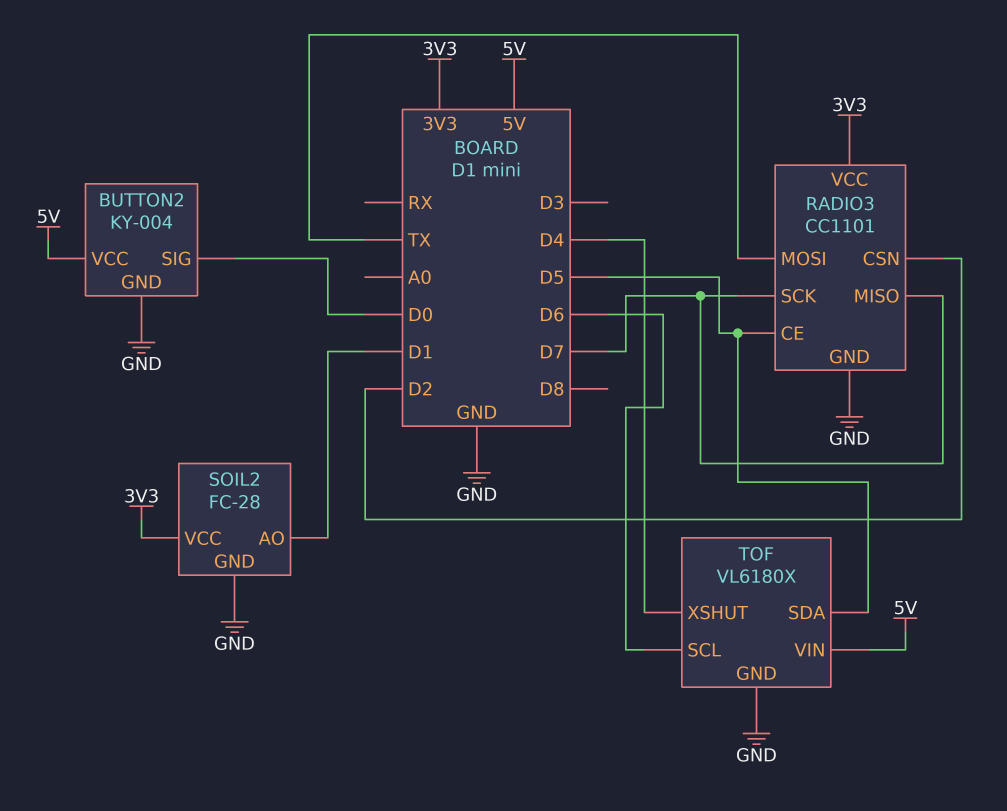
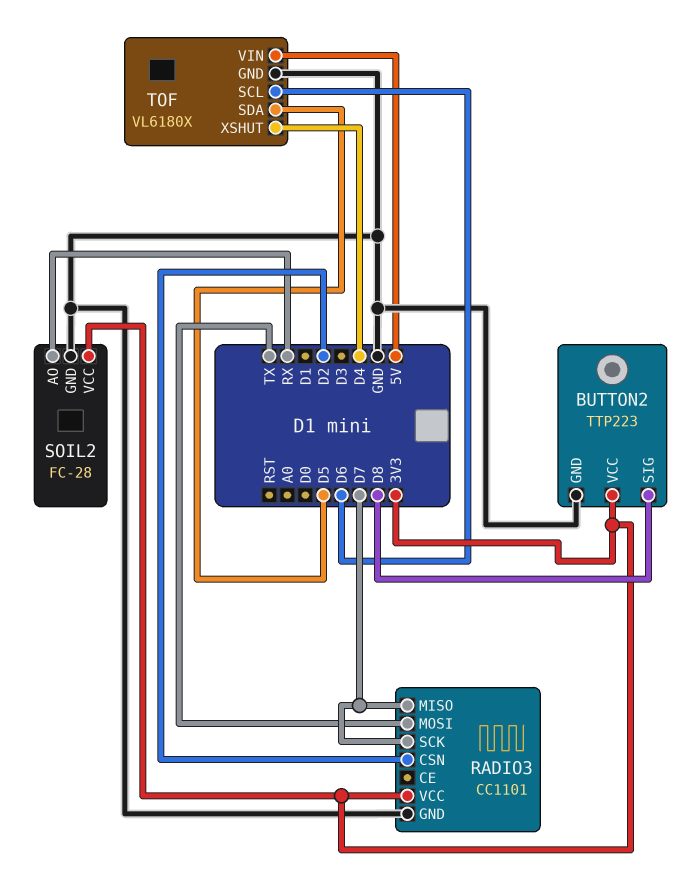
BUTTON2: KY-004 -> TTP223
BUTTON2 pin SIG: D0 -> D8
BUTTON2 pin VCC: 5V -> 3V3
RADIO3 pin CE: D5 -> none
SOIL2 pin AO: D1 -> RX

